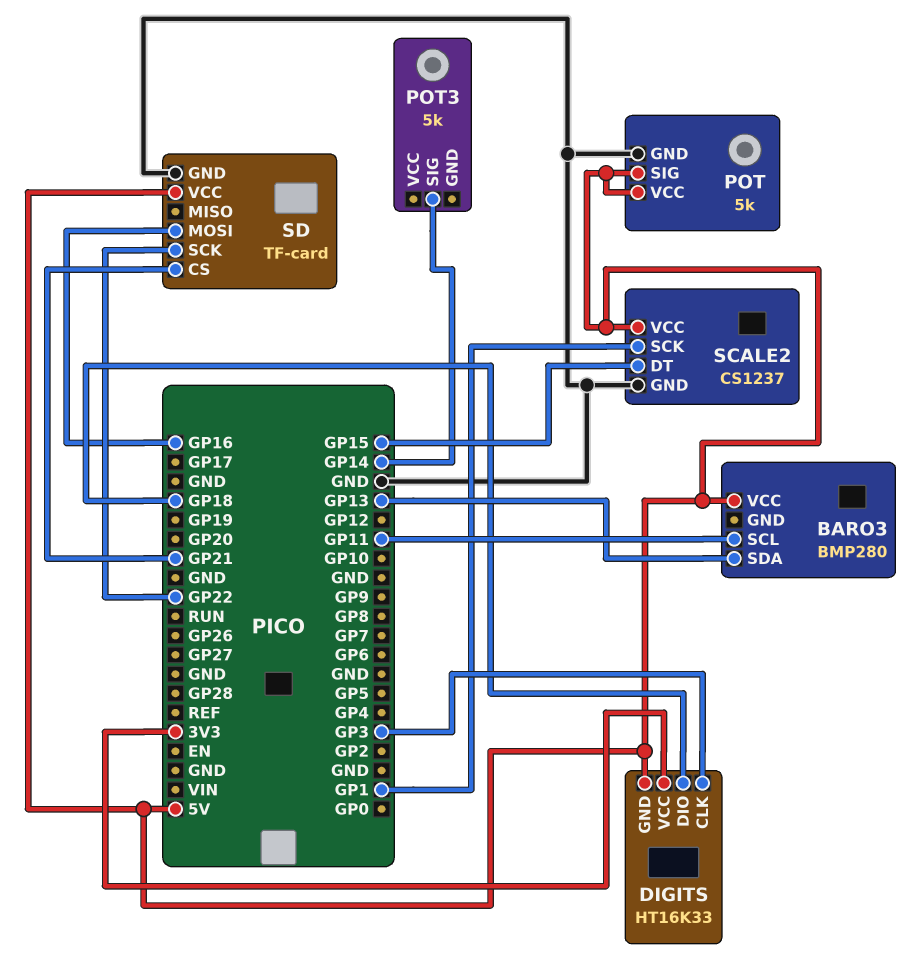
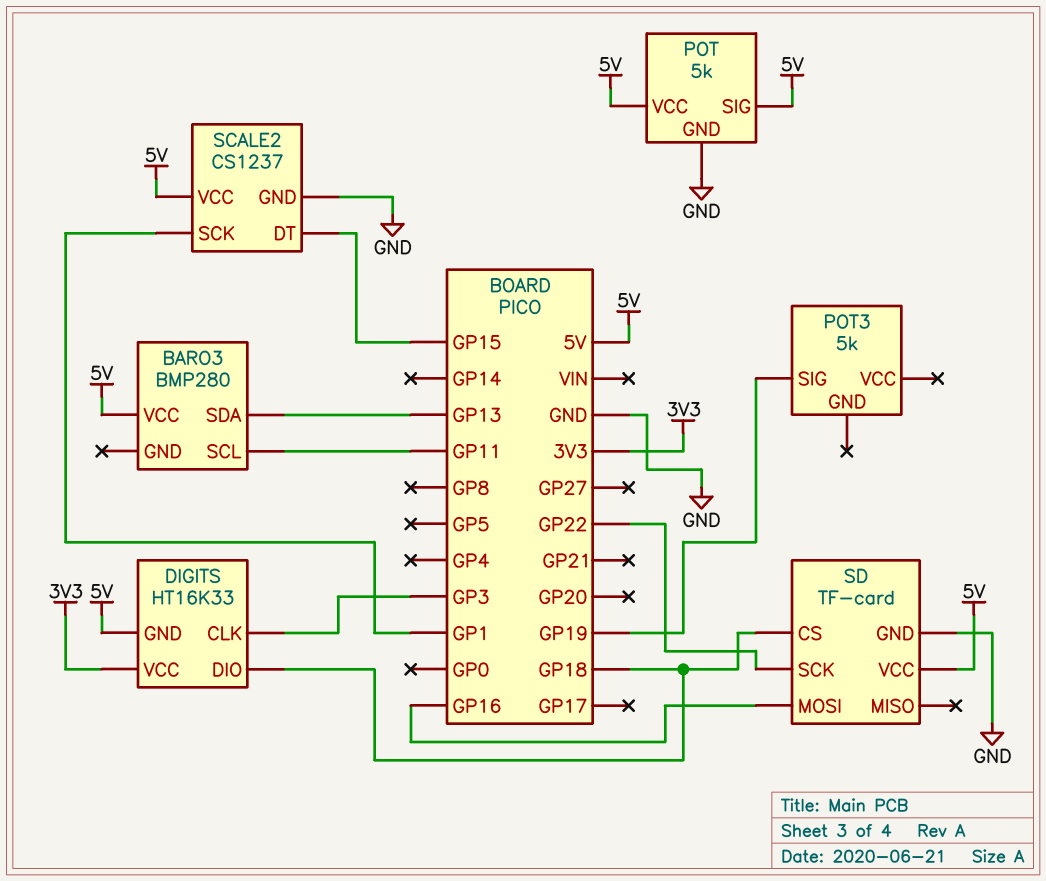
POT3 pin SIG: GP14 -> GP19
SD pin CS: GP21 -> GP18

